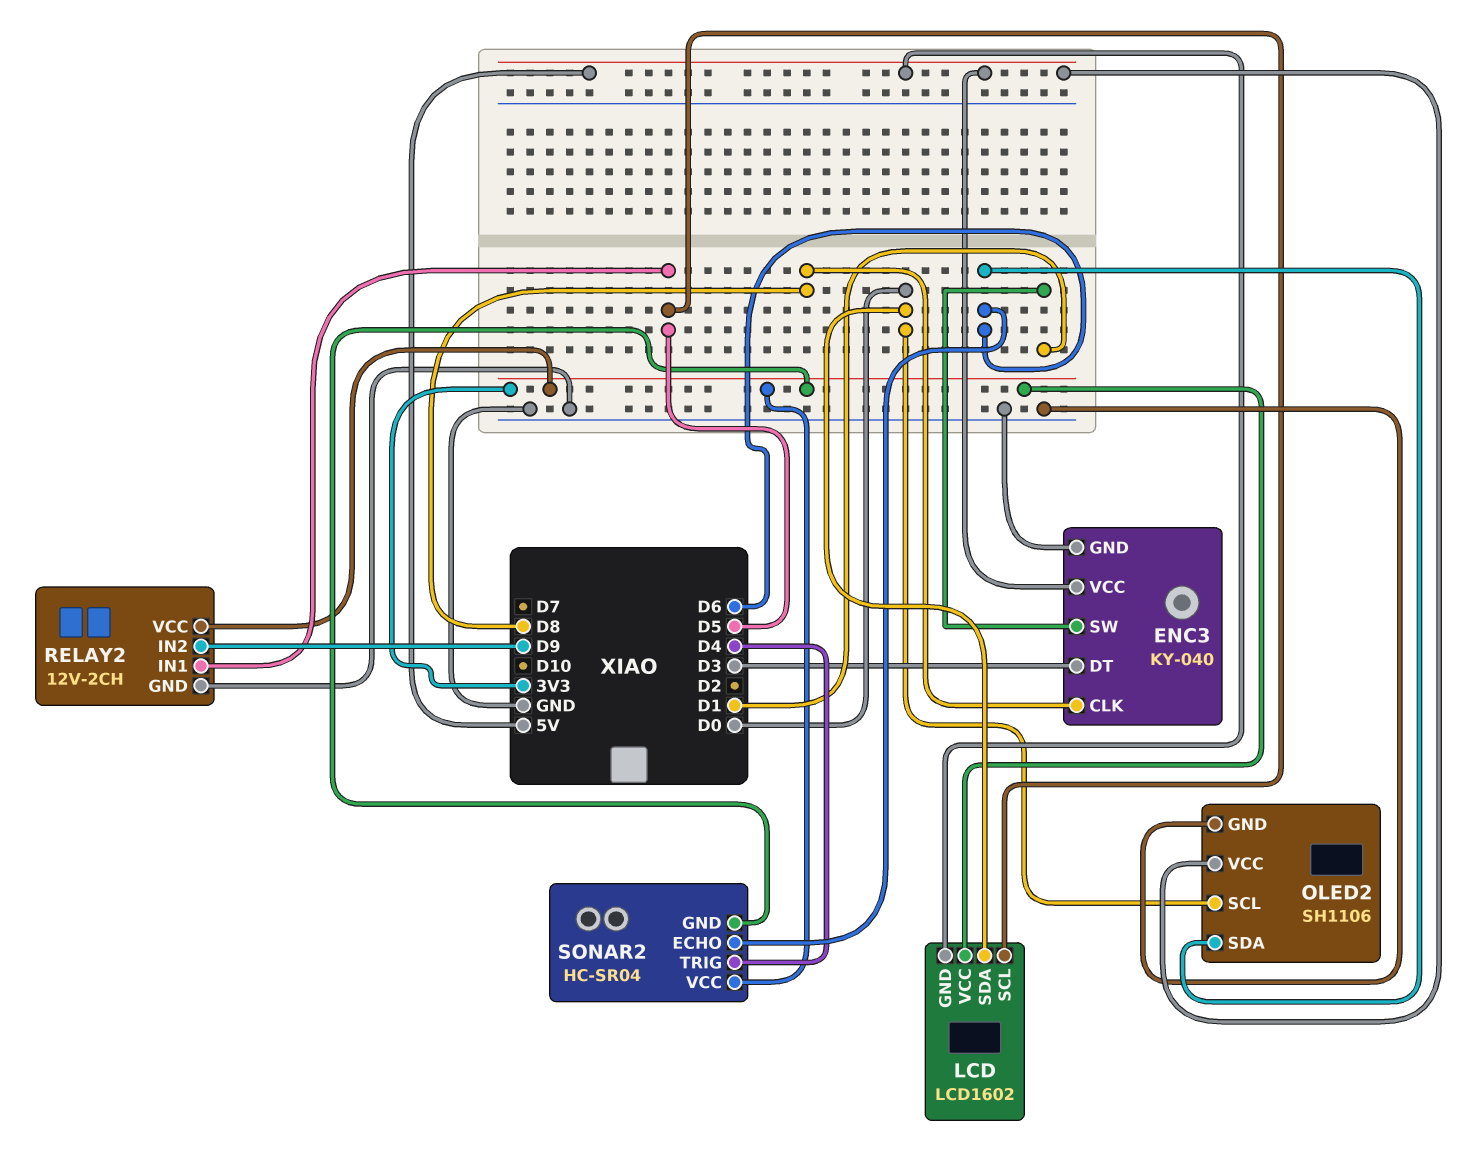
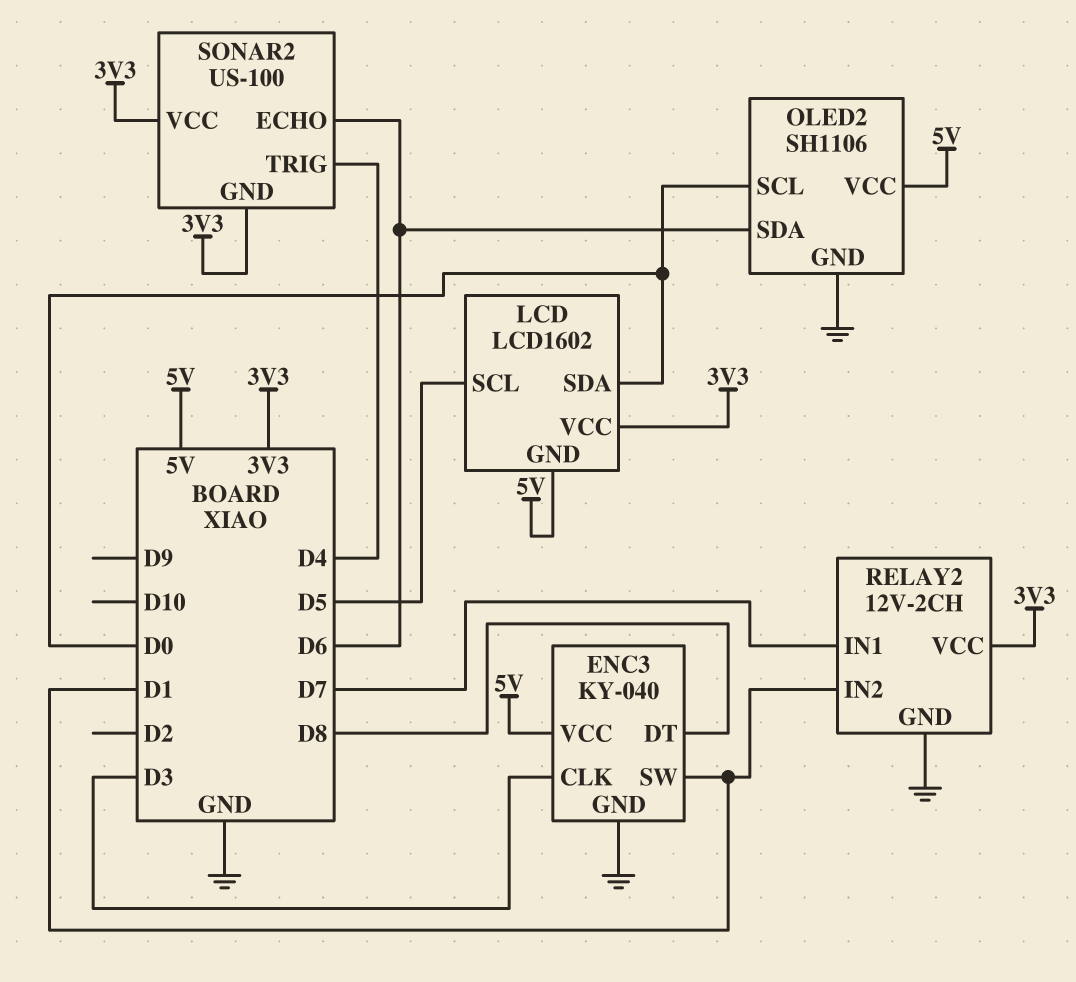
ENC3 pin CLK: D8 -> D3
ENC3 pin DT: D3 -> D8
RELAY2 pin IN1: D5 -> D7
RELAY2 pin IN2: D9 -> D1
SONAR2: HC-SR04 -> US-100

